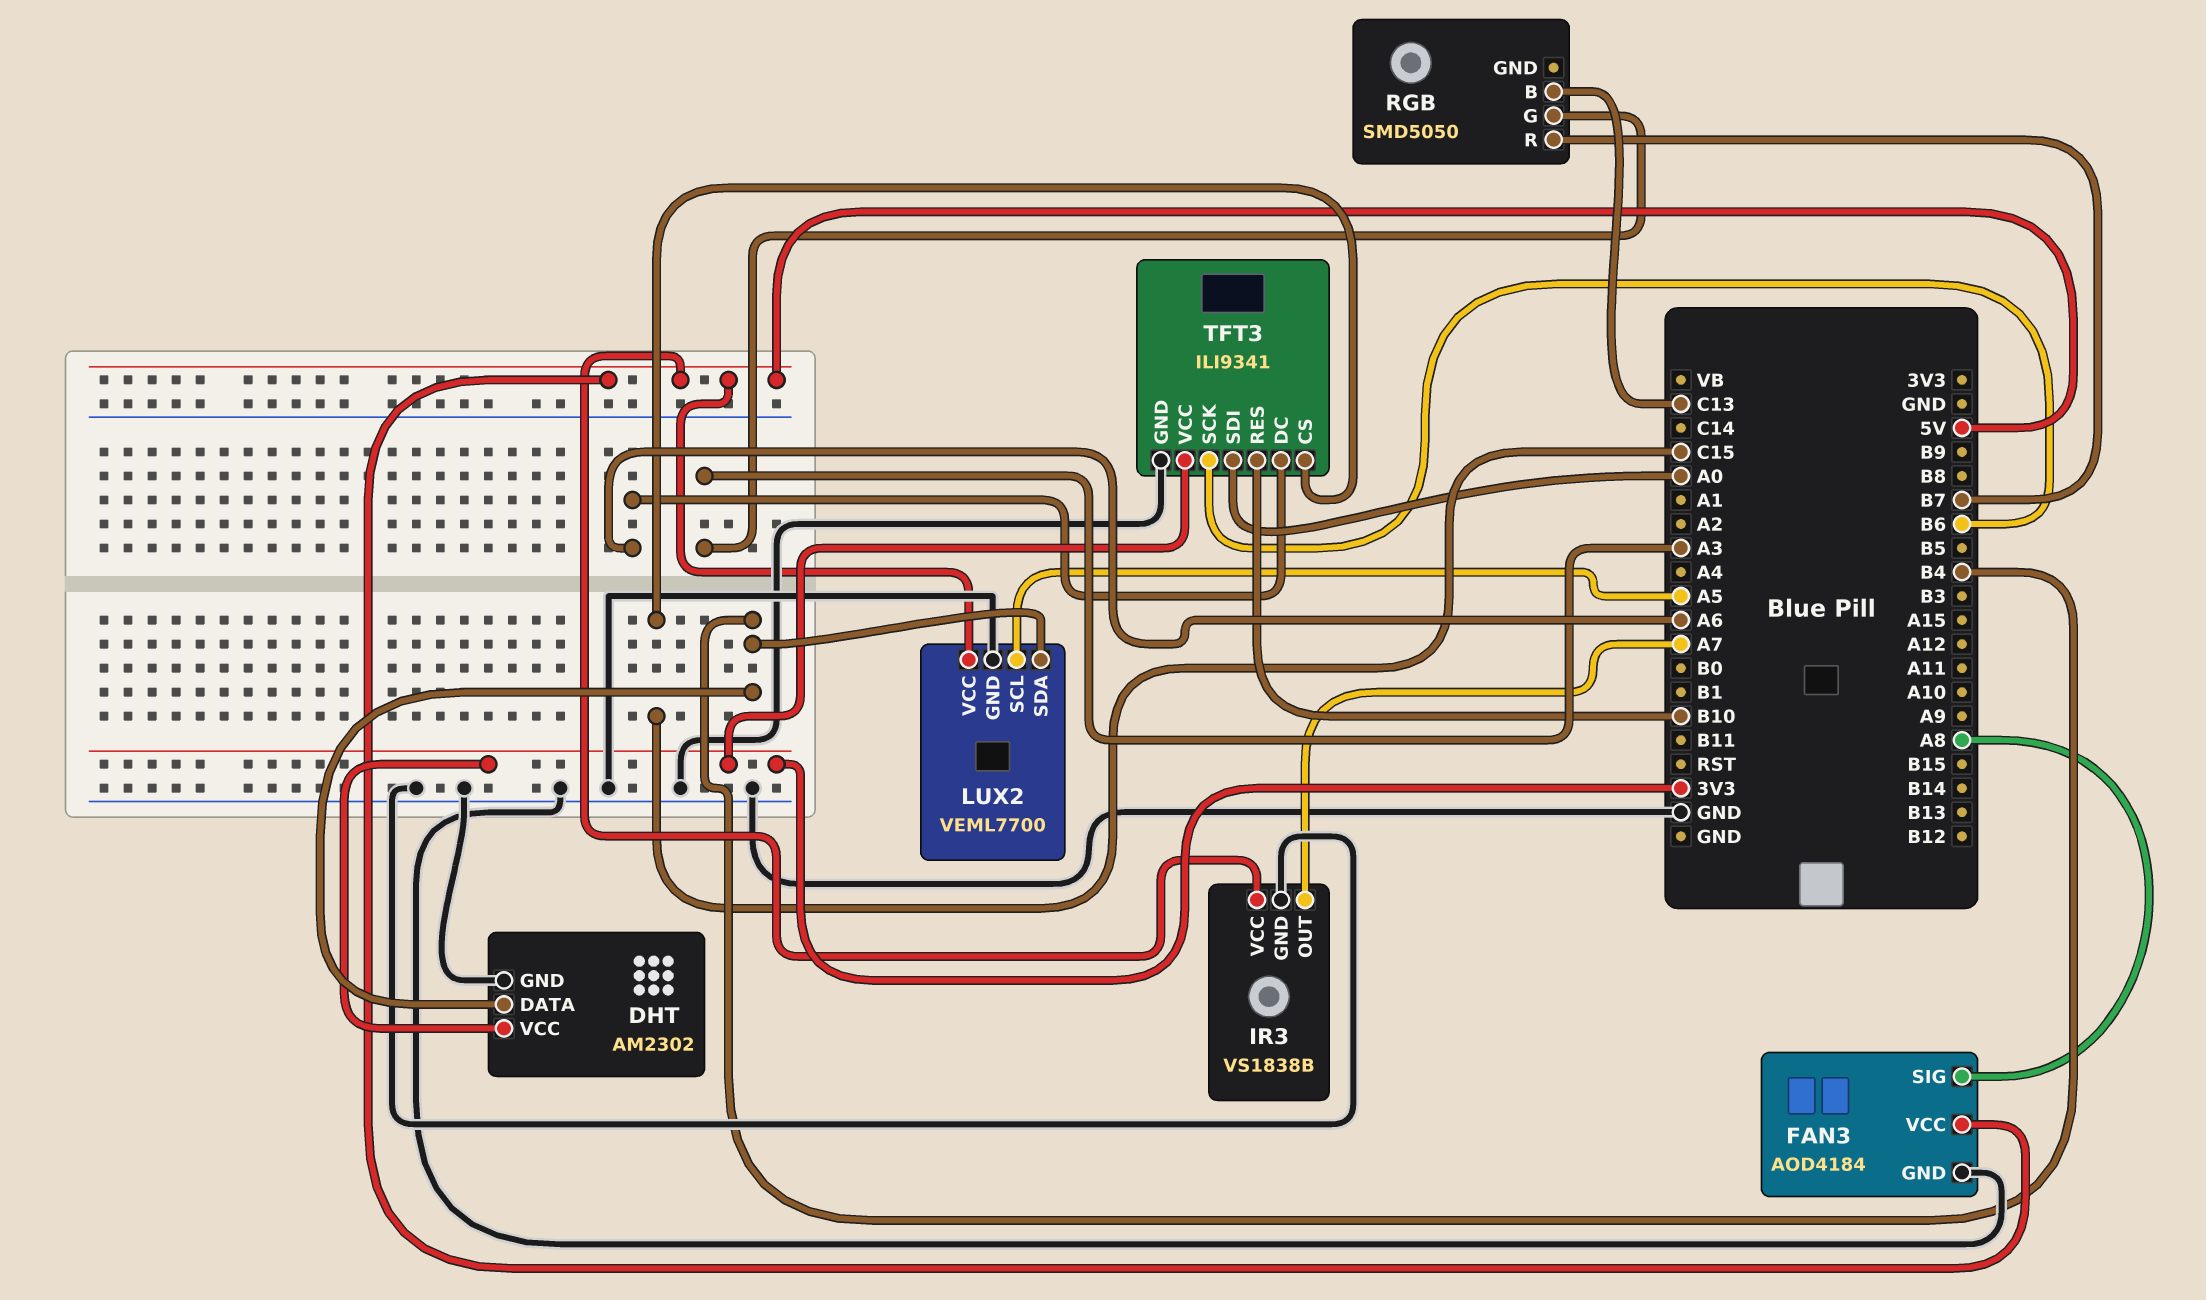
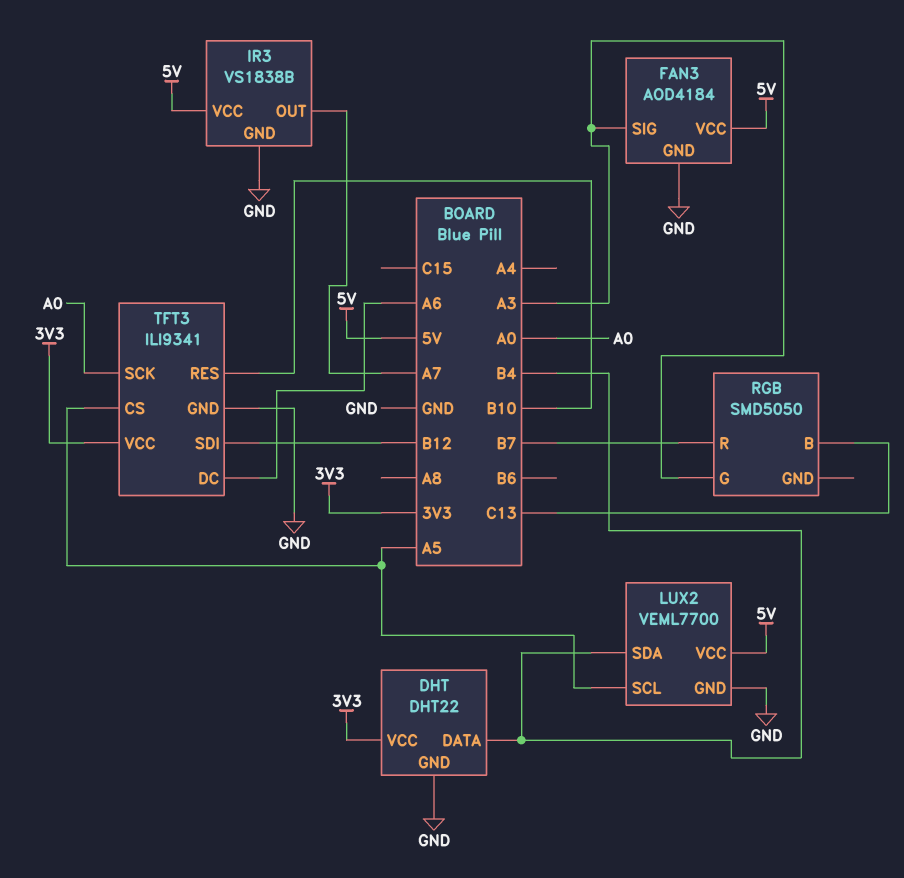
DHT: AM2302 -> DHT22
FAN3 pin SIG: A8 -> A3
TFT3 pin CS: C15 -> A5
TFT3 pin SCK: B6 -> A0
TFT3 pin SDI: A0 -> B12

